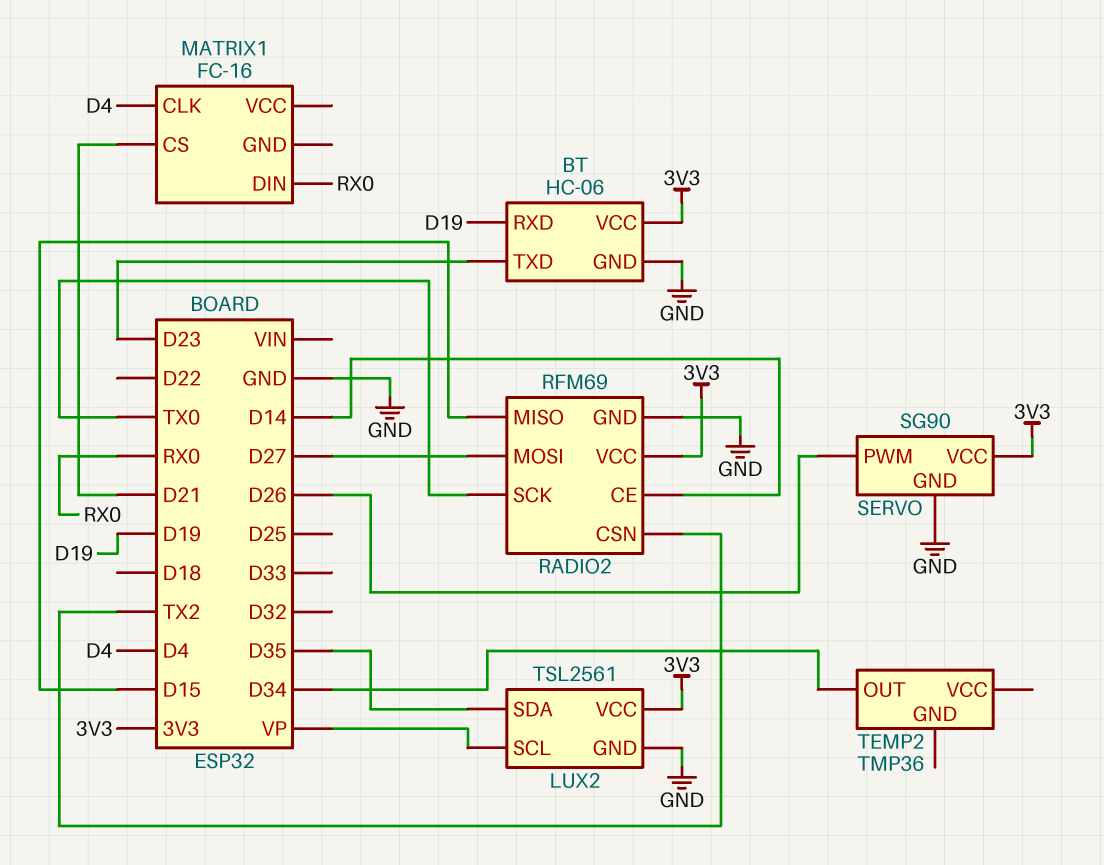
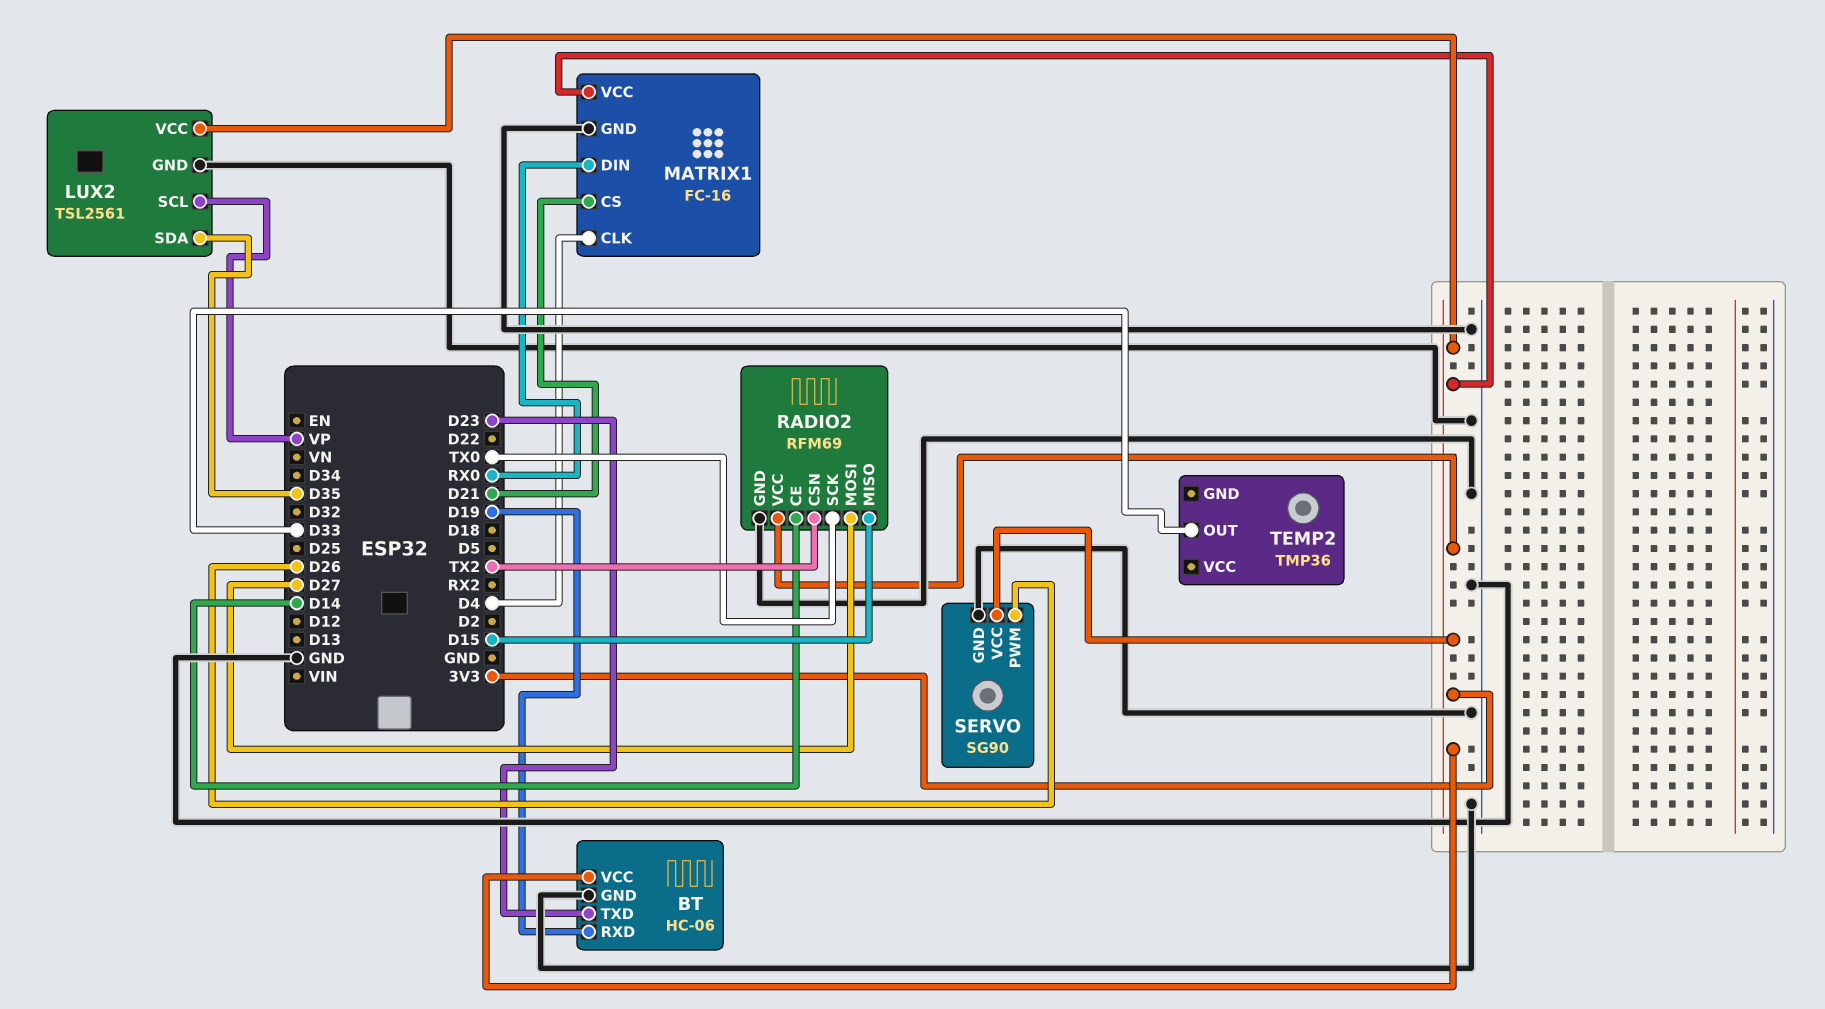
MATRIX1 pin GND: none -> GND
MATRIX1 pin VCC: none -> 3V3
TEMP2 pin OUT: D34 -> D33

